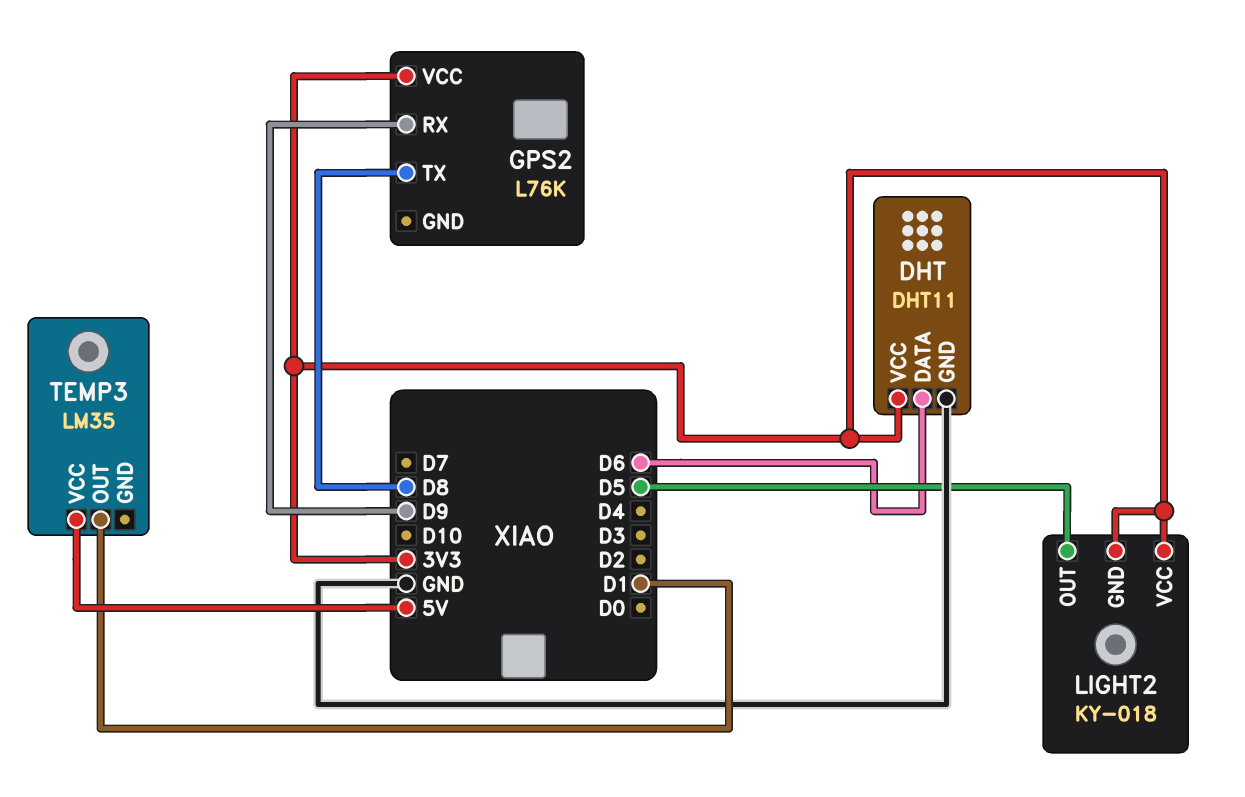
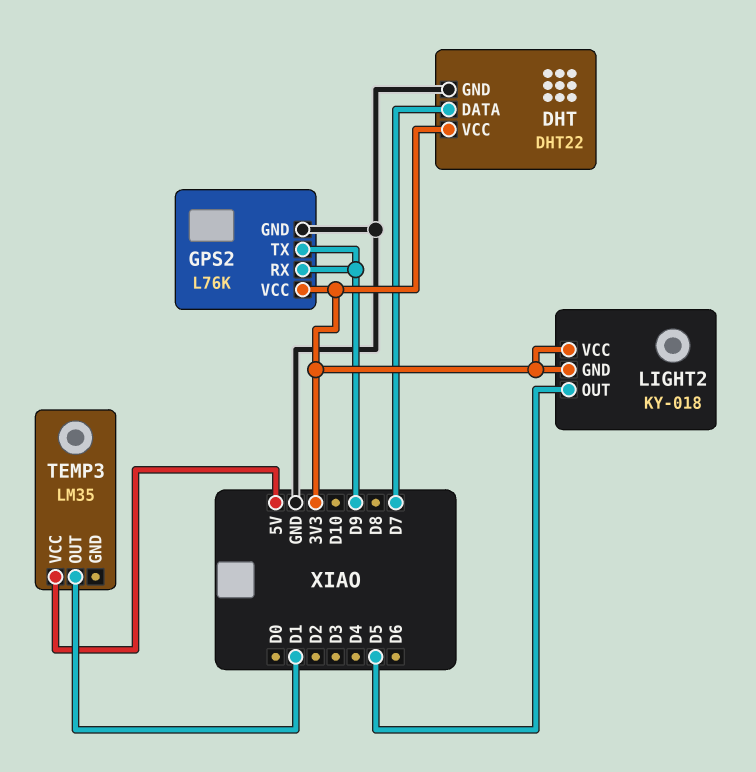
DHT: DHT11 -> DHT22
DHT pin DATA: D6 -> D7
GPS2 pin GND: none -> GND
GPS2 pin TX: D8 -> D9

